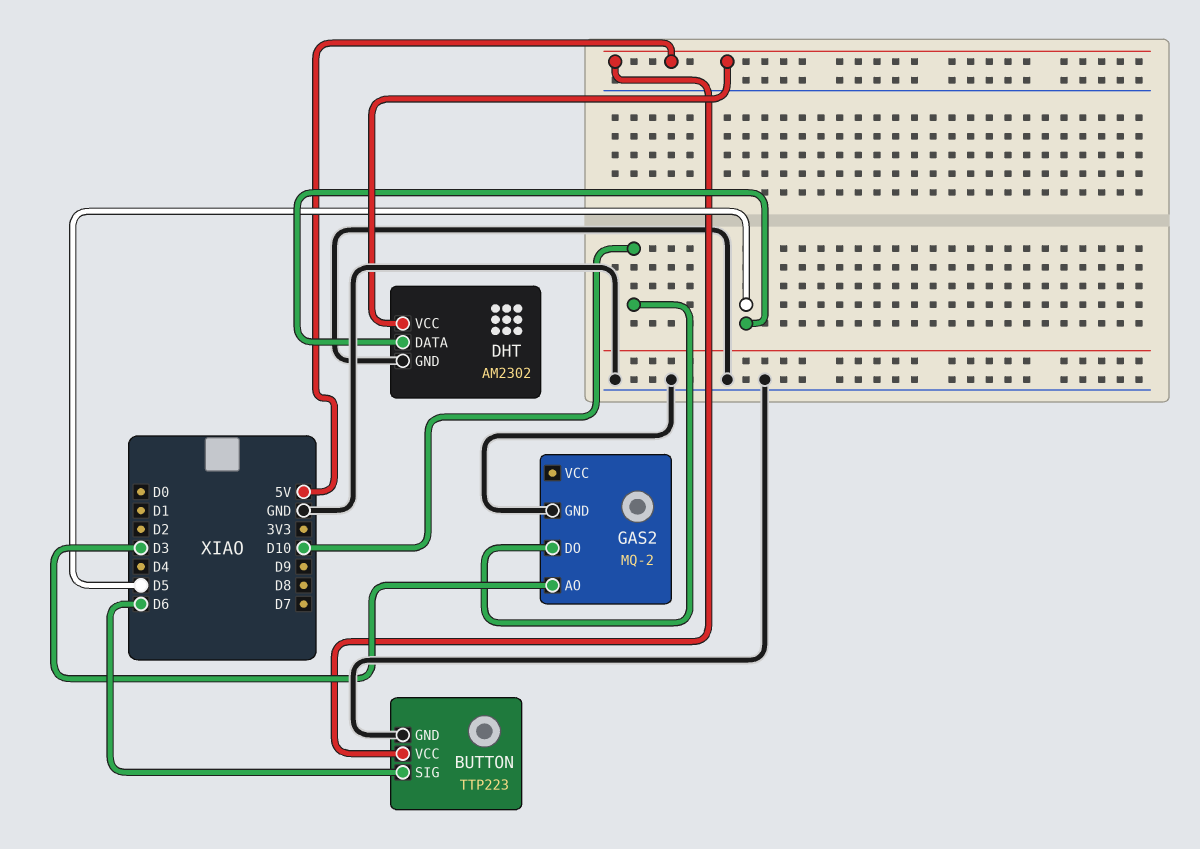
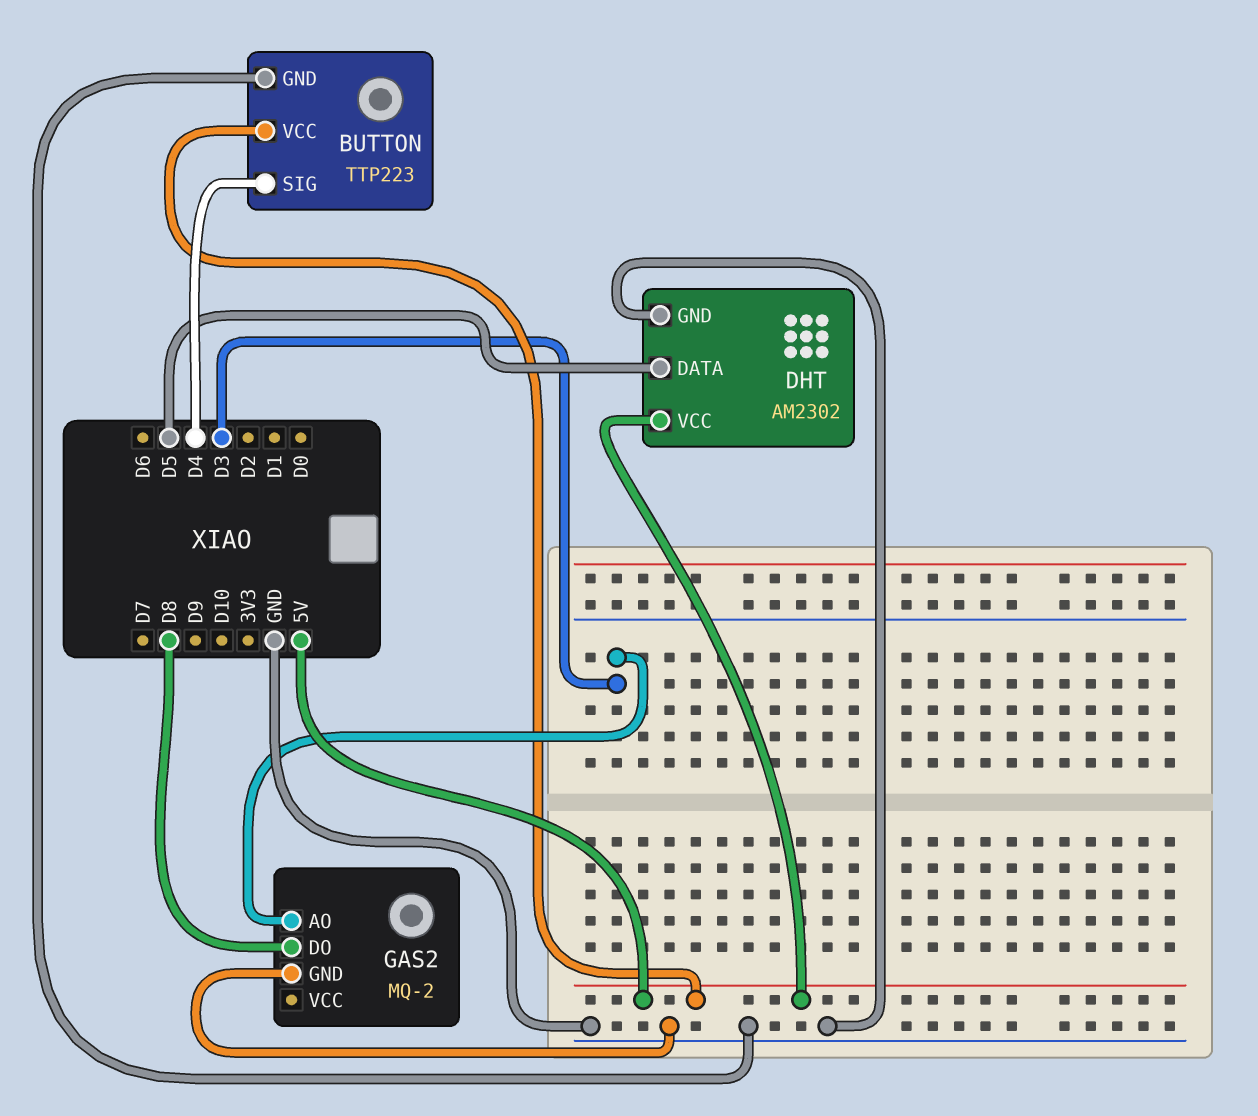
BUTTON pin SIG: D6 -> D4
GAS2 pin DO: D10 -> D8

